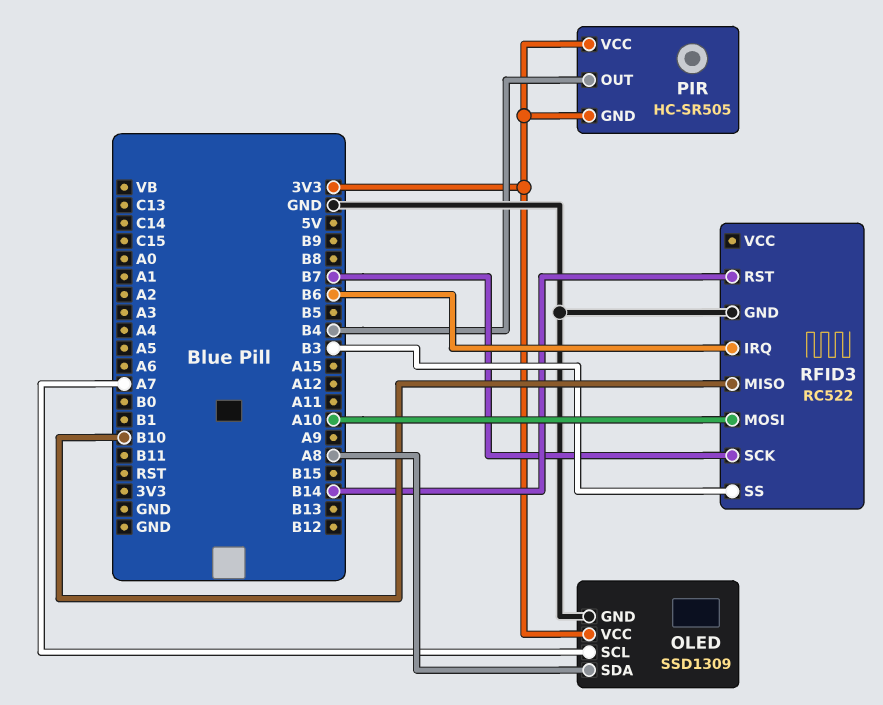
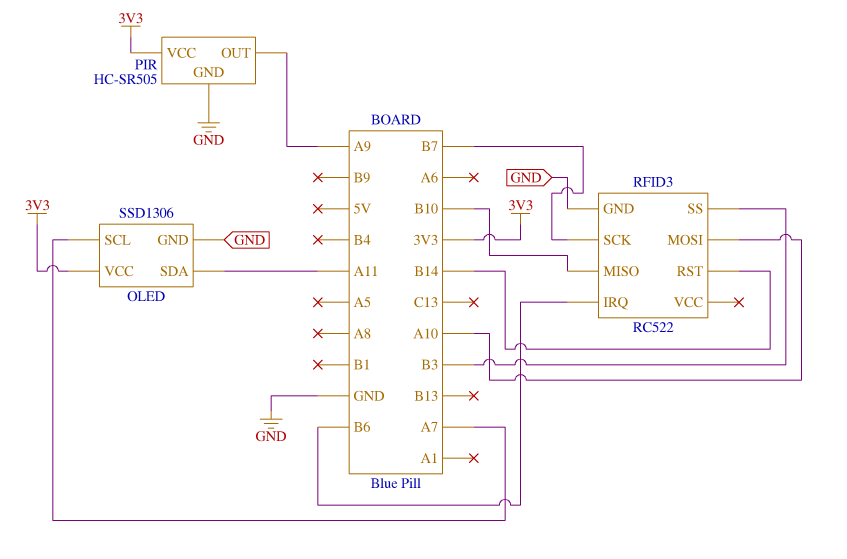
OLED: SSD1309 -> SSD1306
OLED pin SDA: A8 -> A11
PIR pin GND: 3V3 -> GND
PIR pin OUT: B4 -> A9

